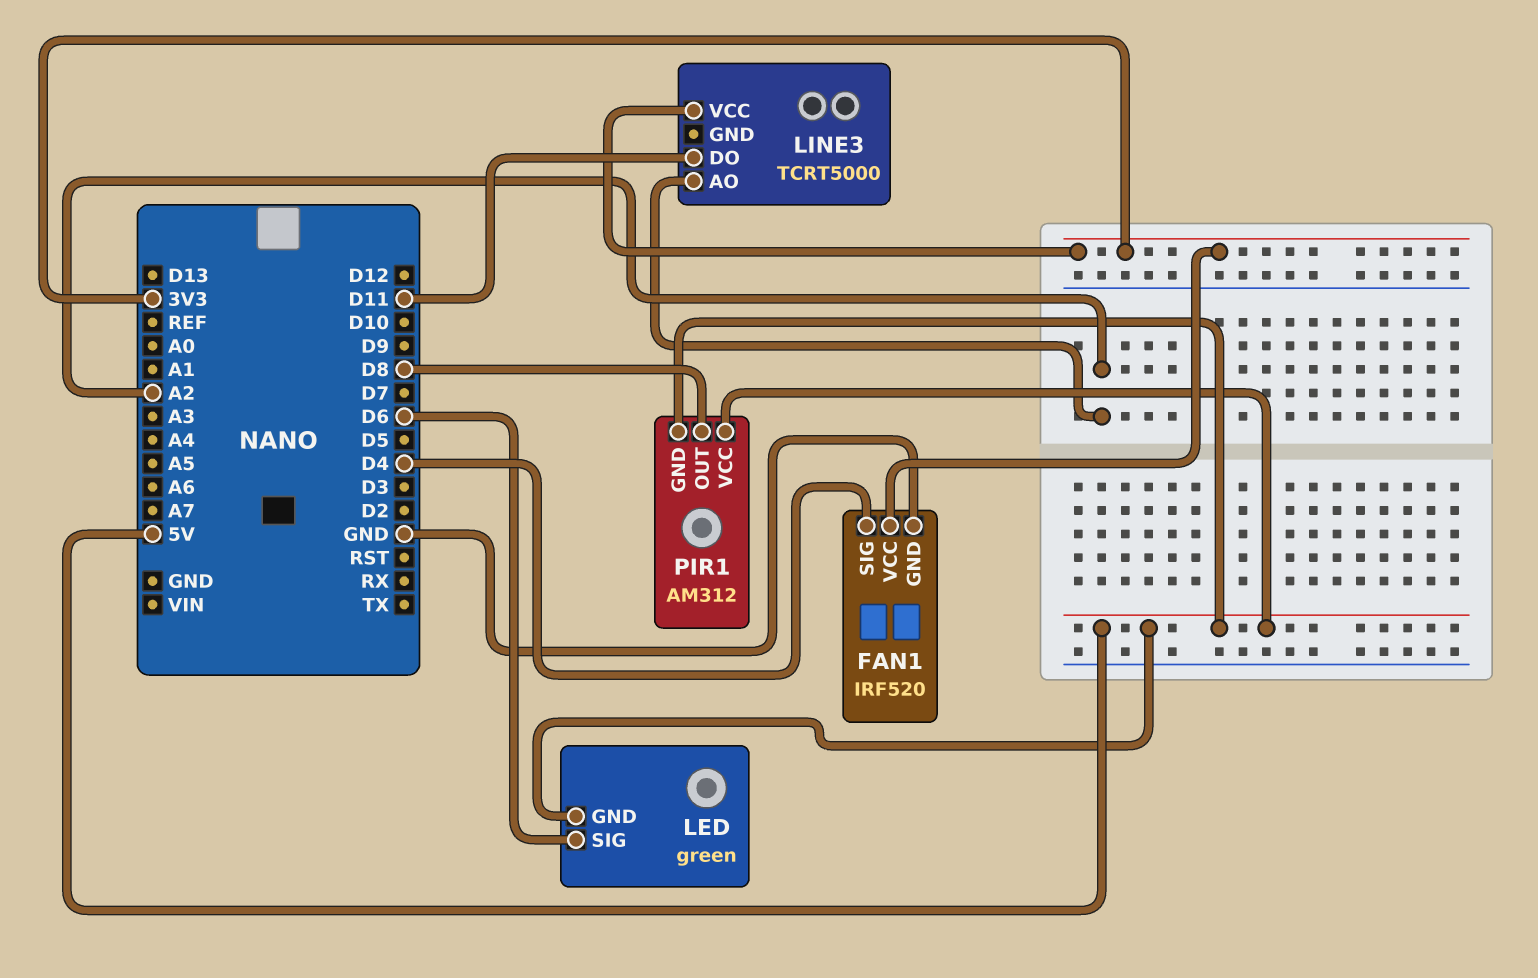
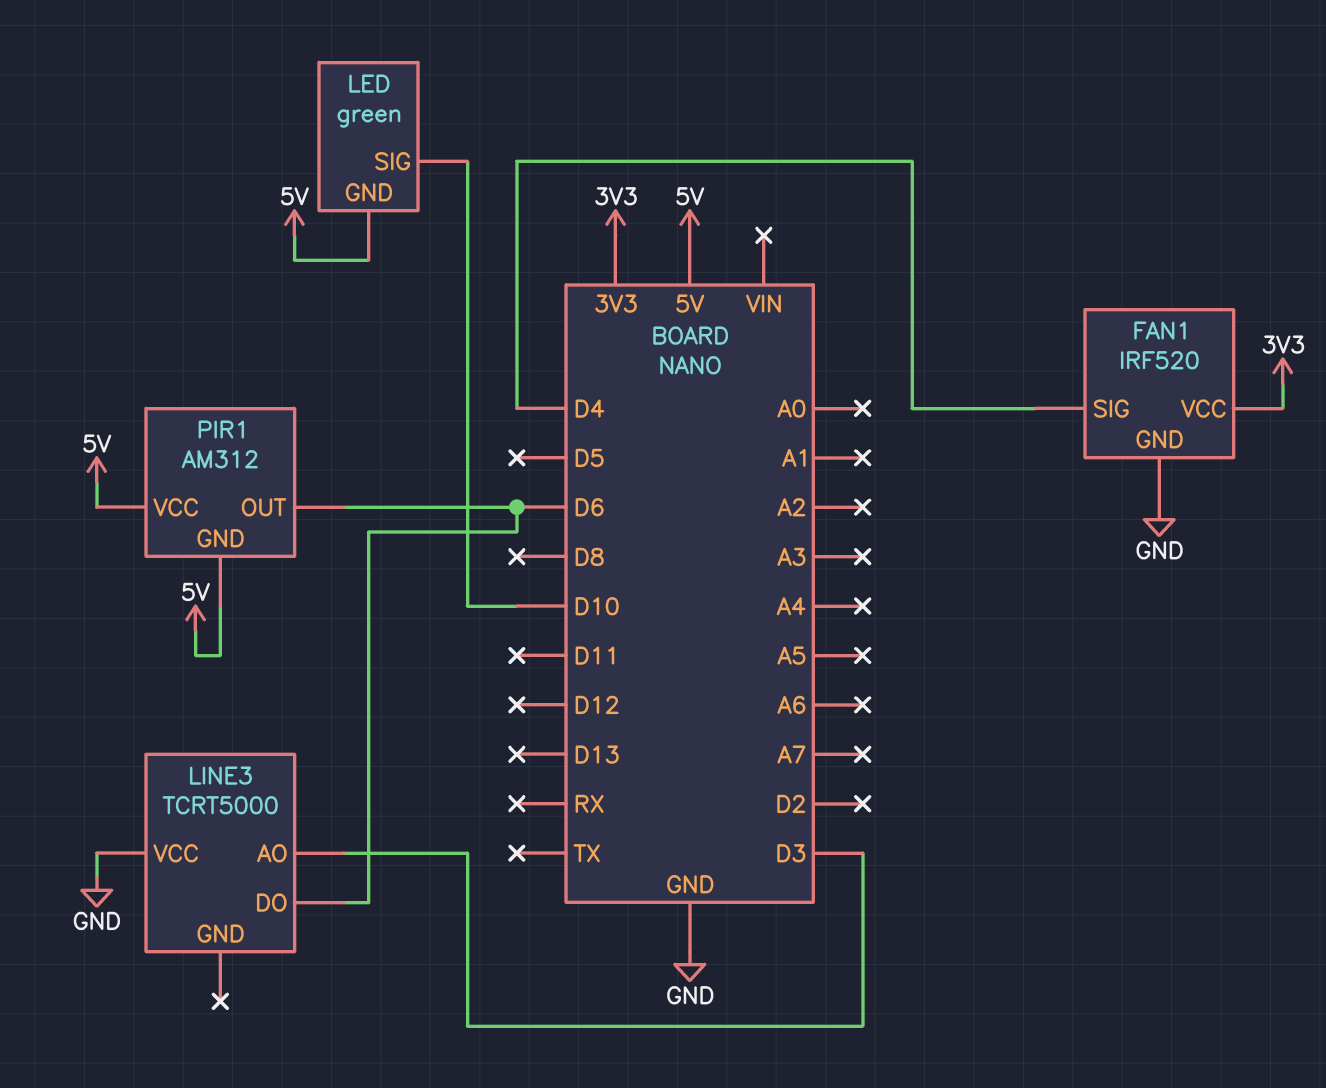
LED pin SIG: D6 -> D10
LINE3 pin AO: A2 -> D3
LINE3 pin DO: D11 -> D6
LINE3 pin VCC: 3V3 -> GND
PIR1 pin OUT: D8 -> D6

